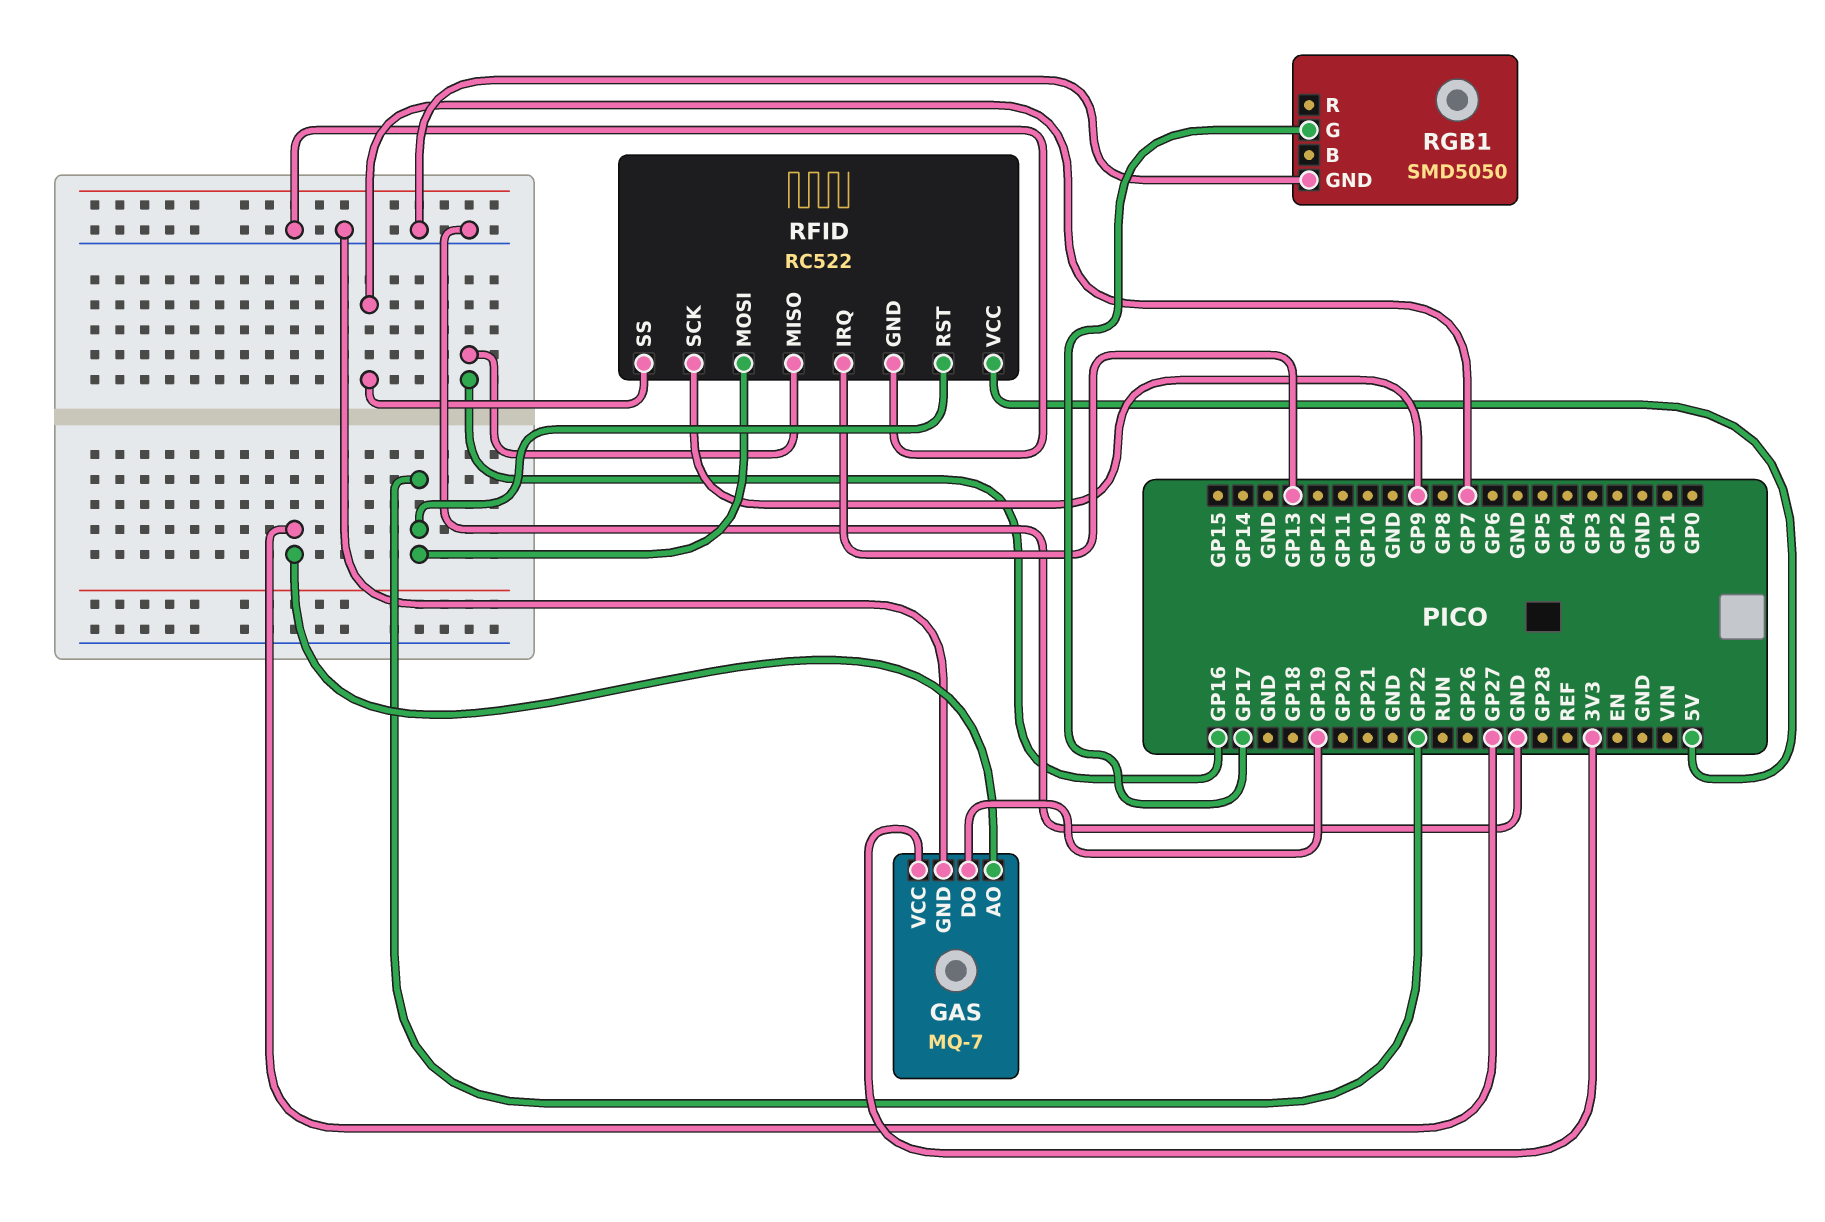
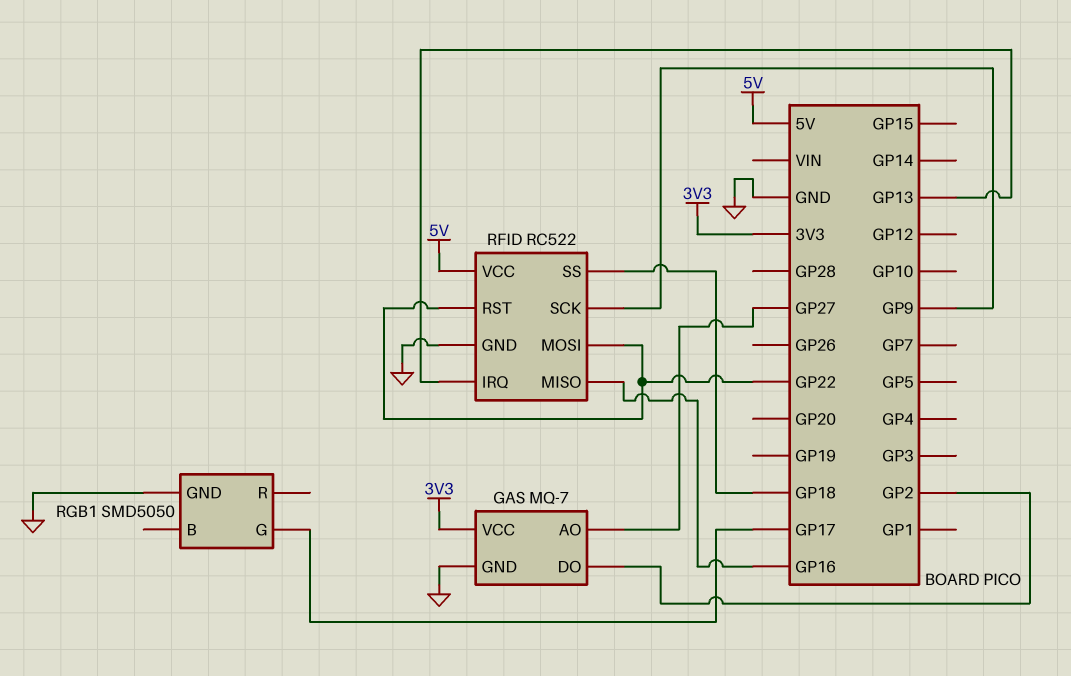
GAS pin DO: GP19 -> GP2
RFID pin SS: GP7 -> GP18

